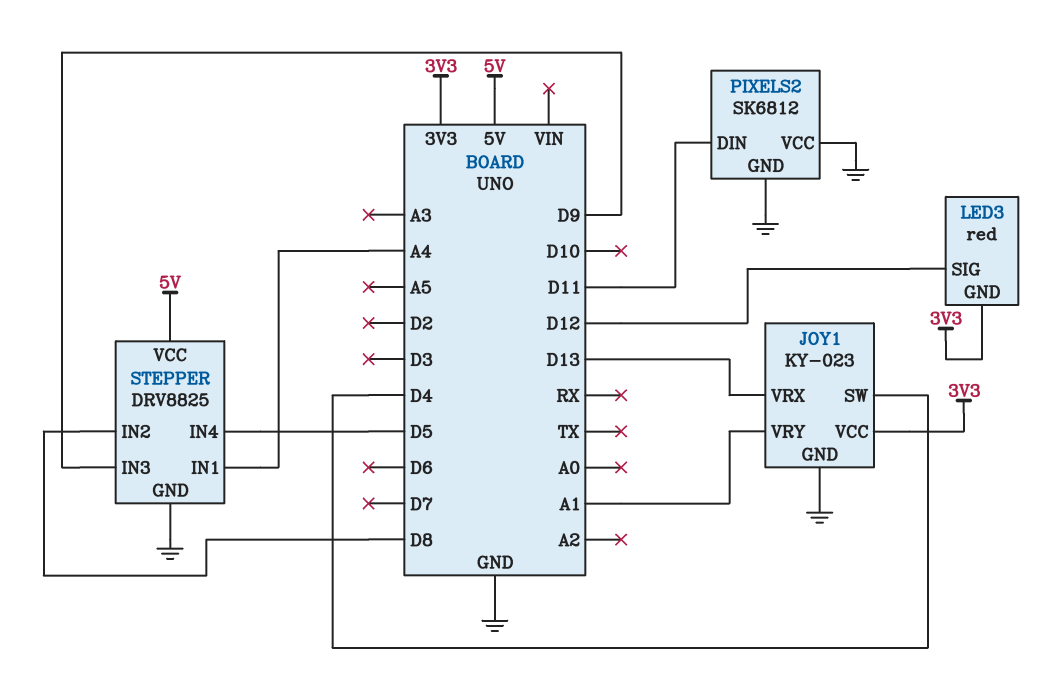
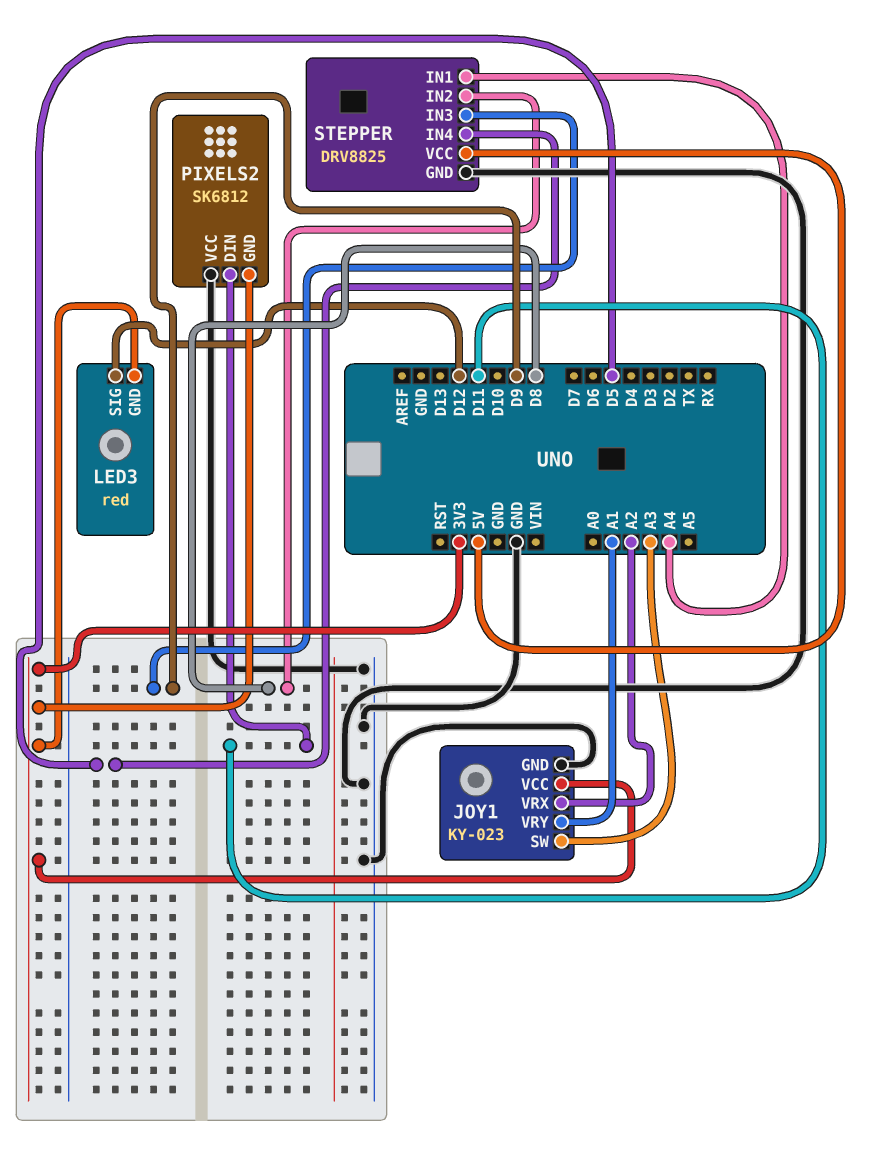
JOY1 pin SW: D4 -> A3
JOY1 pin VRX: D13 -> A2
PIXELS2 pin GND: GND -> 3V3

